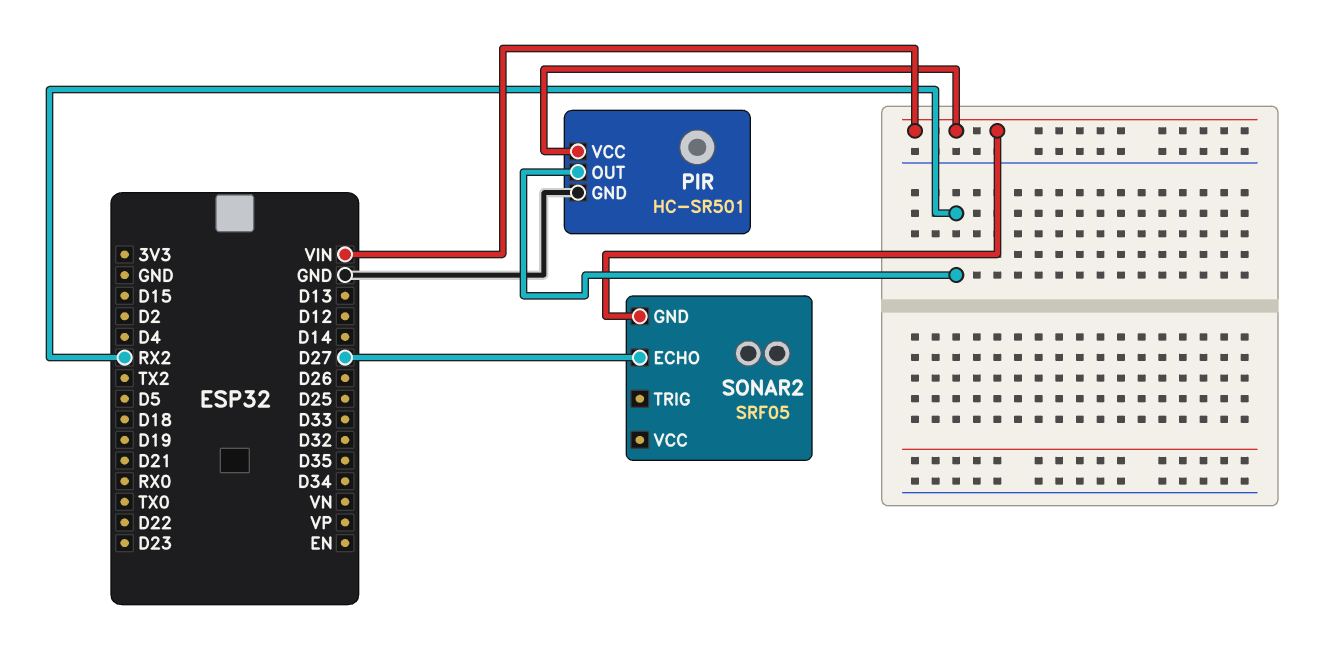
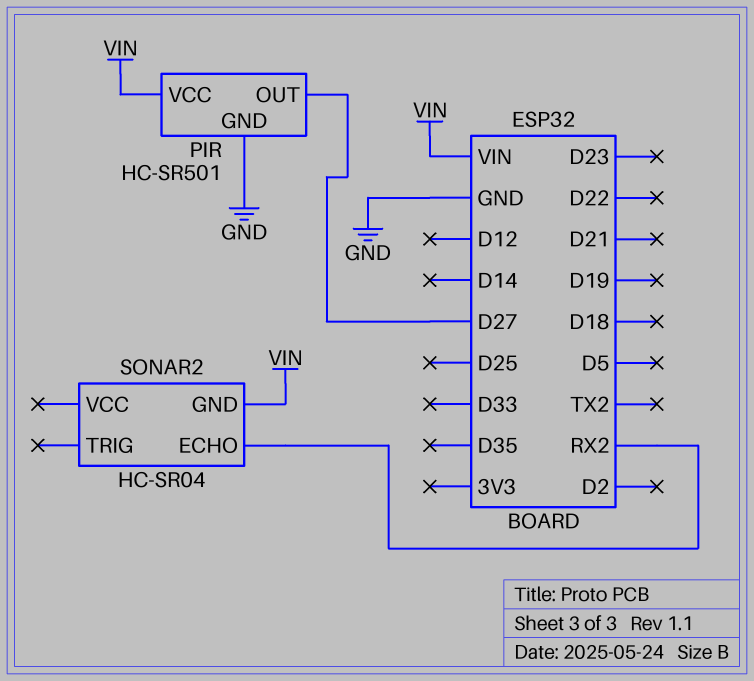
PIR pin OUT: RX2 -> D27
SONAR2: SRF05 -> HC-SR04
SONAR2 pin ECHO: D27 -> RX2

